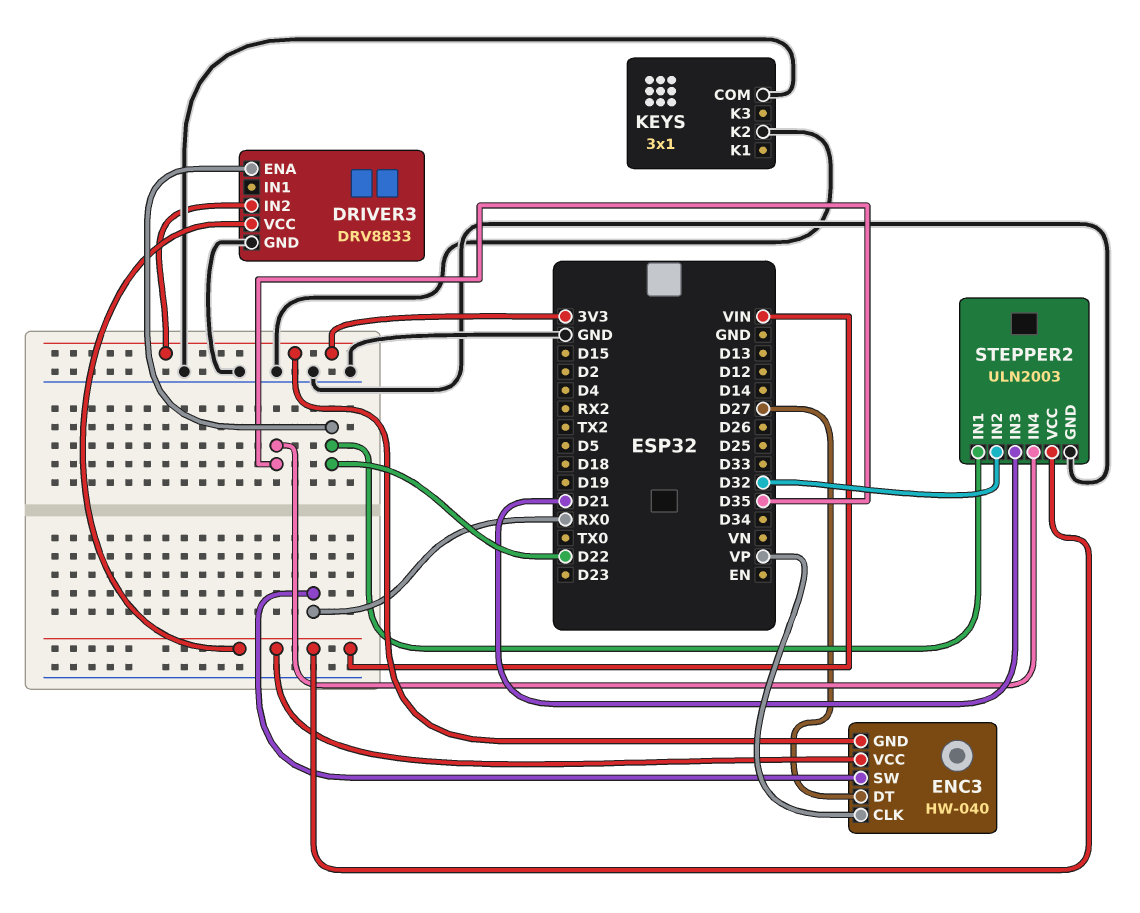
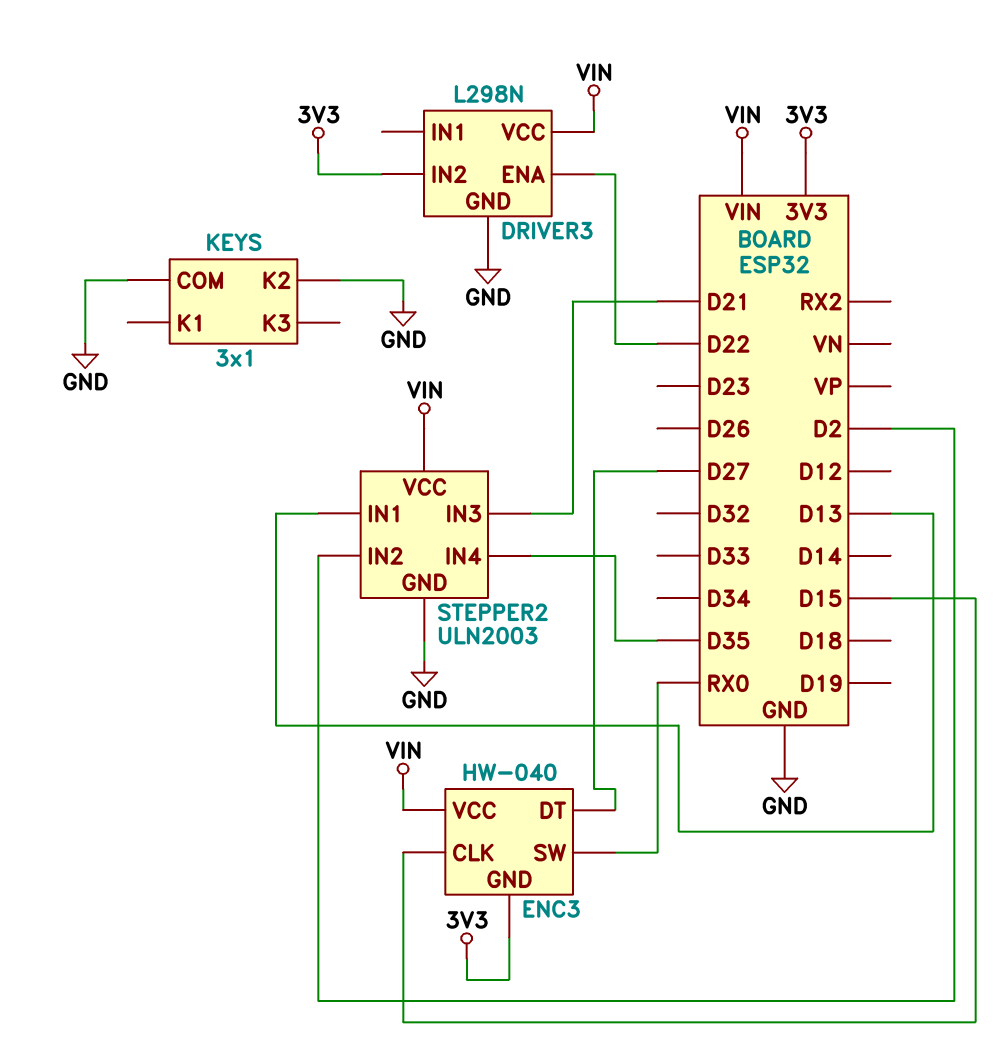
DRIVER3: DRV8833 -> L298N
ENC3 pin CLK: VP -> D15
STEPPER2 pin IN1: D22 -> D13
STEPPER2 pin IN2: D32 -> D2

